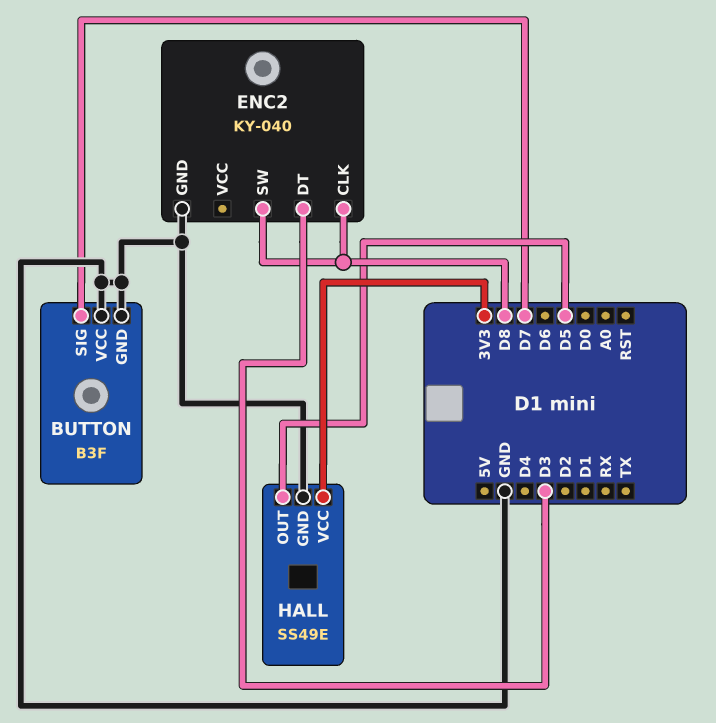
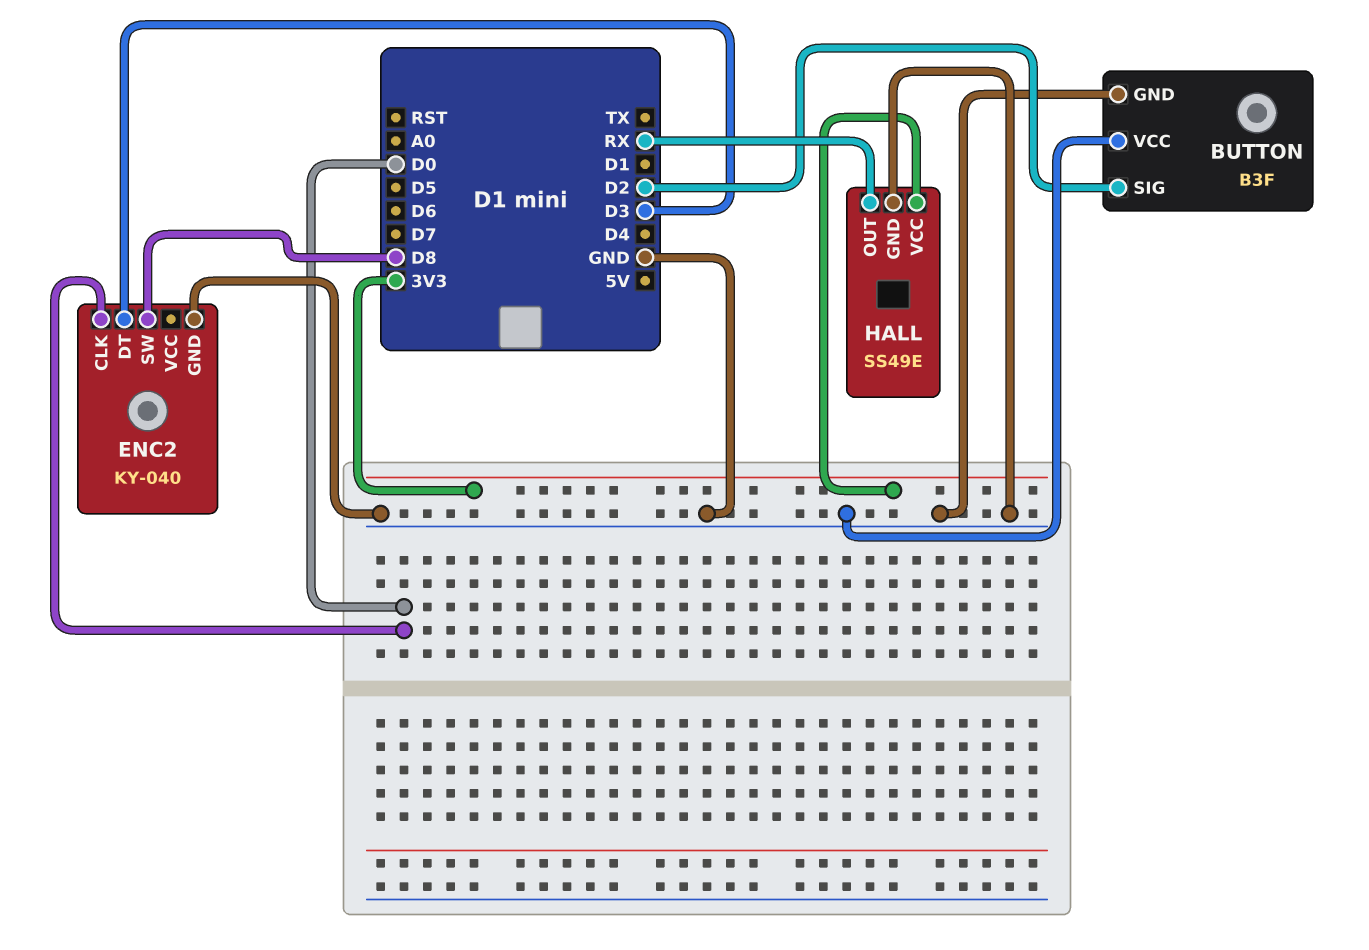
BUTTON pin SIG: D7 -> D2
ENC2 pin CLK: D8 -> D0
HALL pin OUT: D5 -> RX

